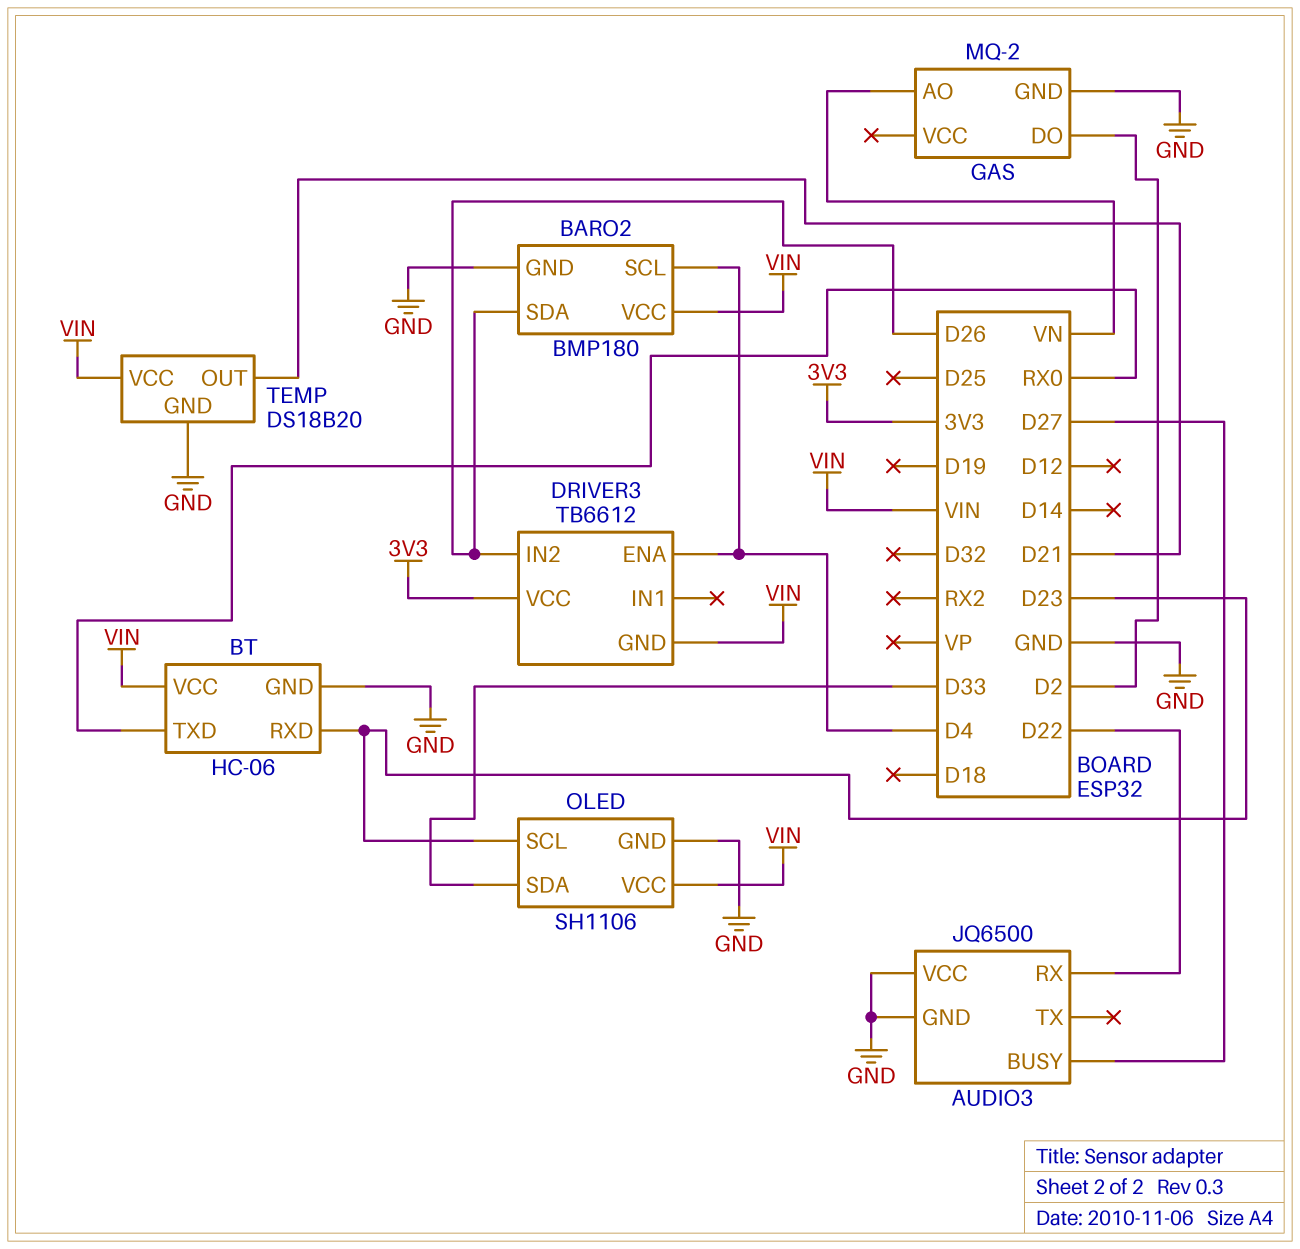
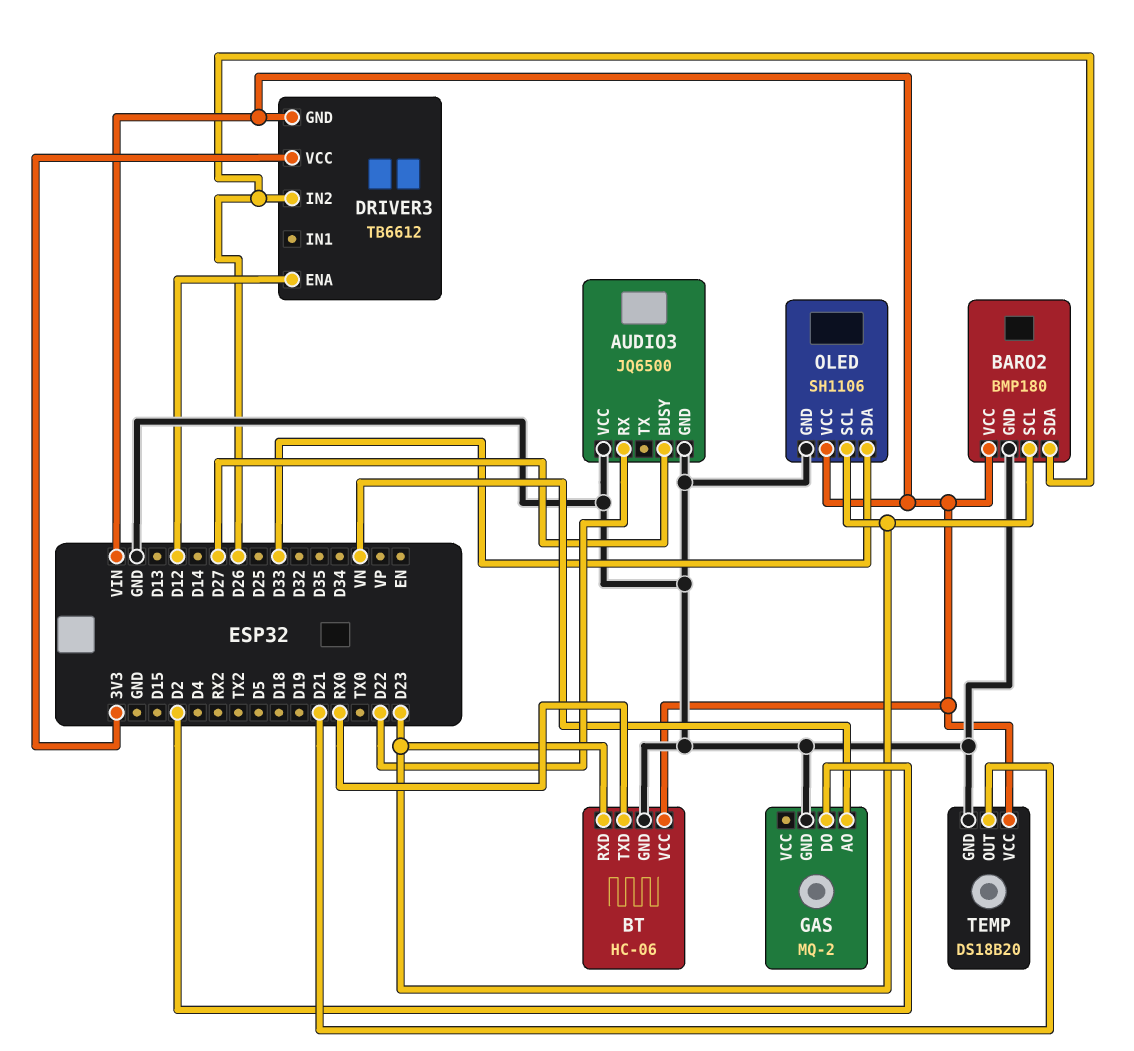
BARO2 pin SCL: D4 -> D23
DRIVER3 pin ENA: D4 -> D12

